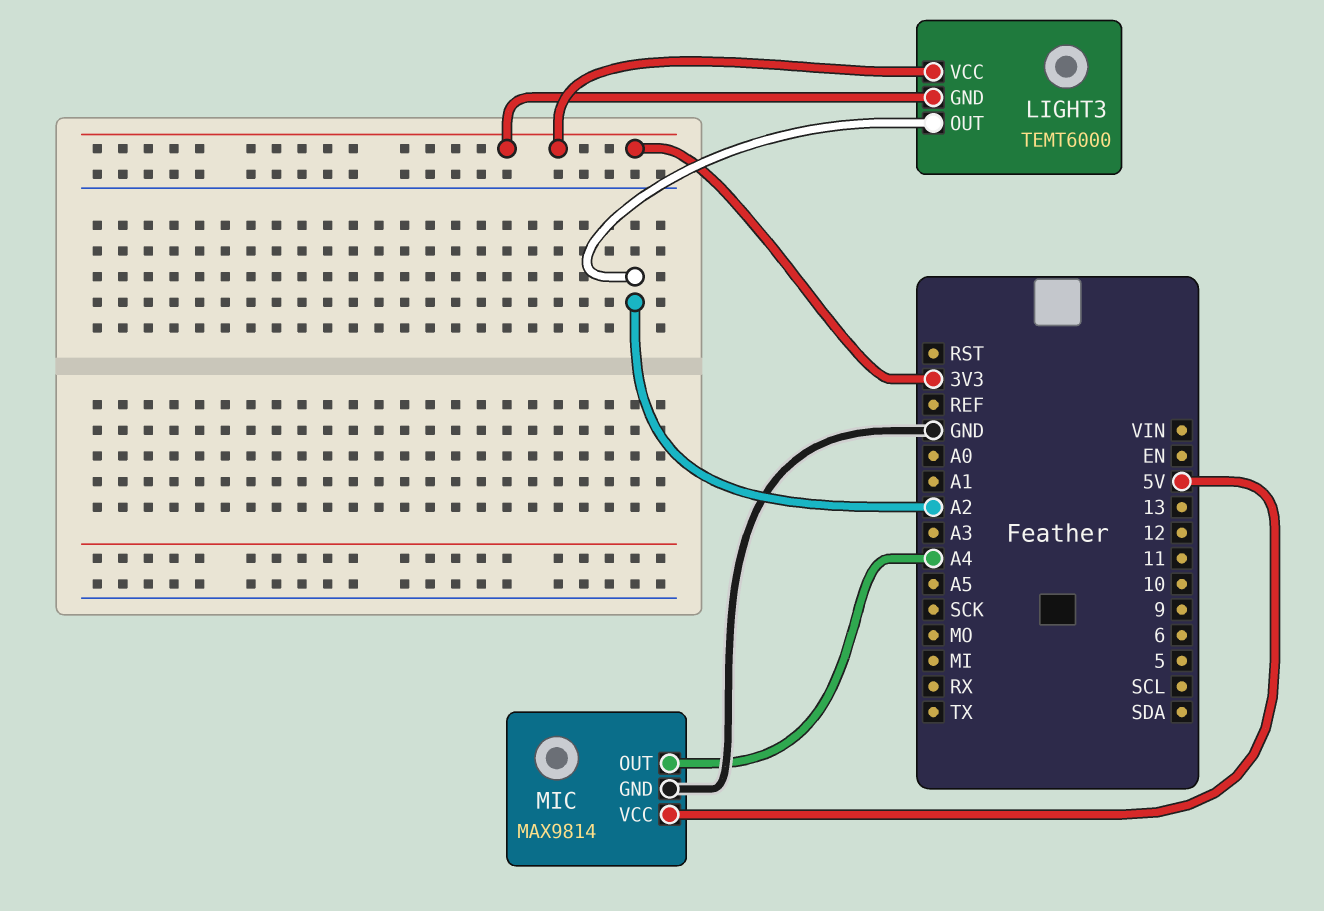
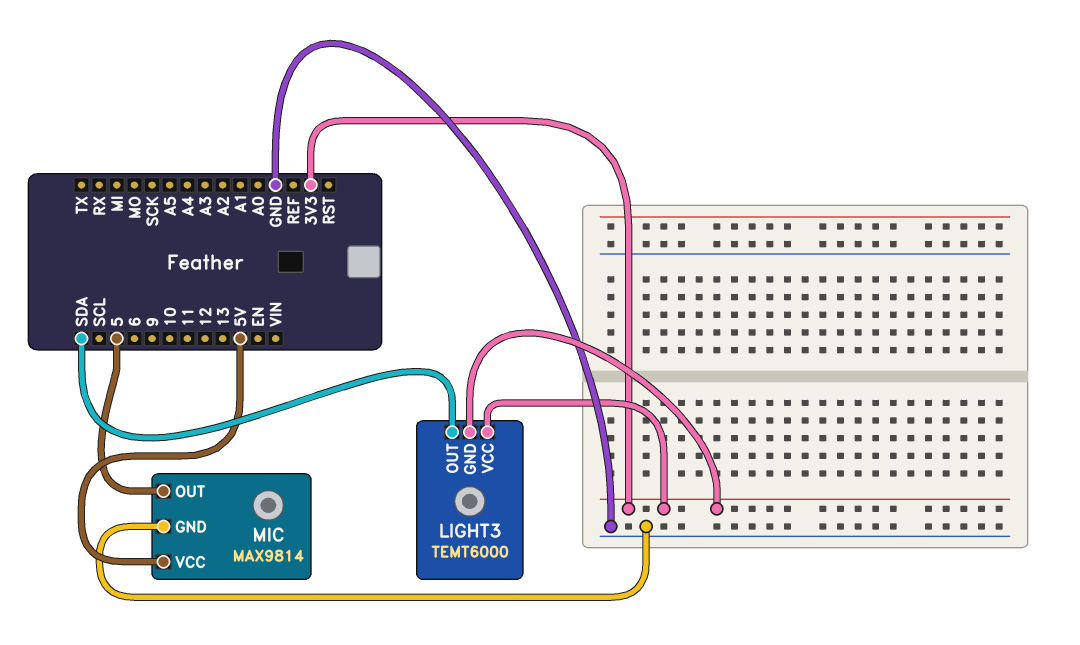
LIGHT3 pin OUT: A2 -> SDA
MIC pin OUT: A4 -> 5

